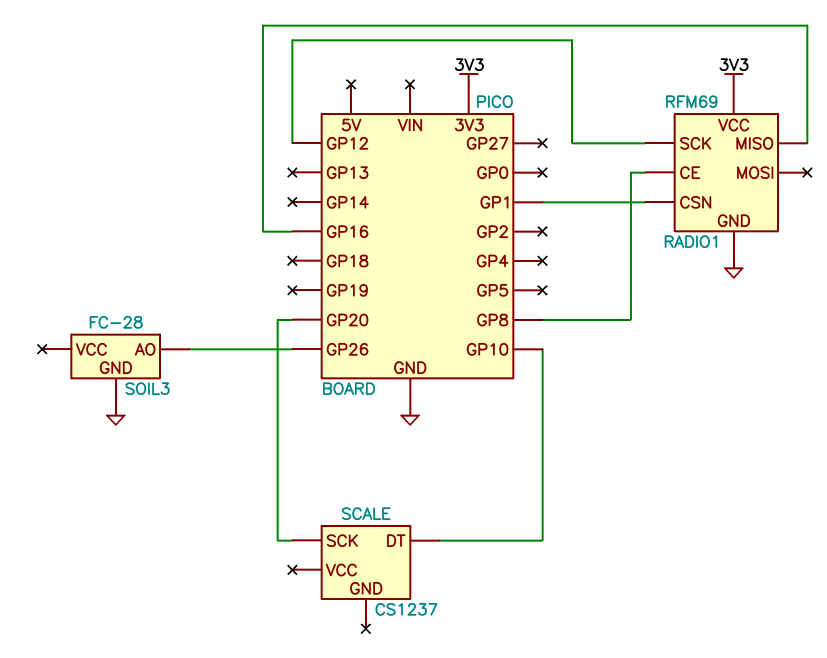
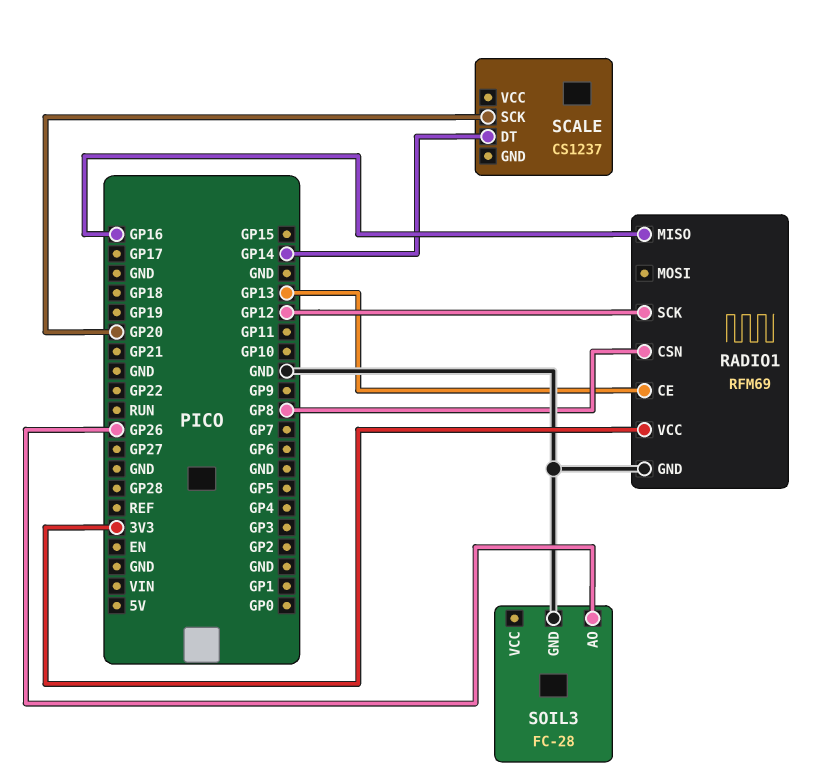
RADIO1 pin CE: GP8 -> GP13
RADIO1 pin CSN: GP1 -> GP8
SCALE pin DT: GP10 -> GP14

